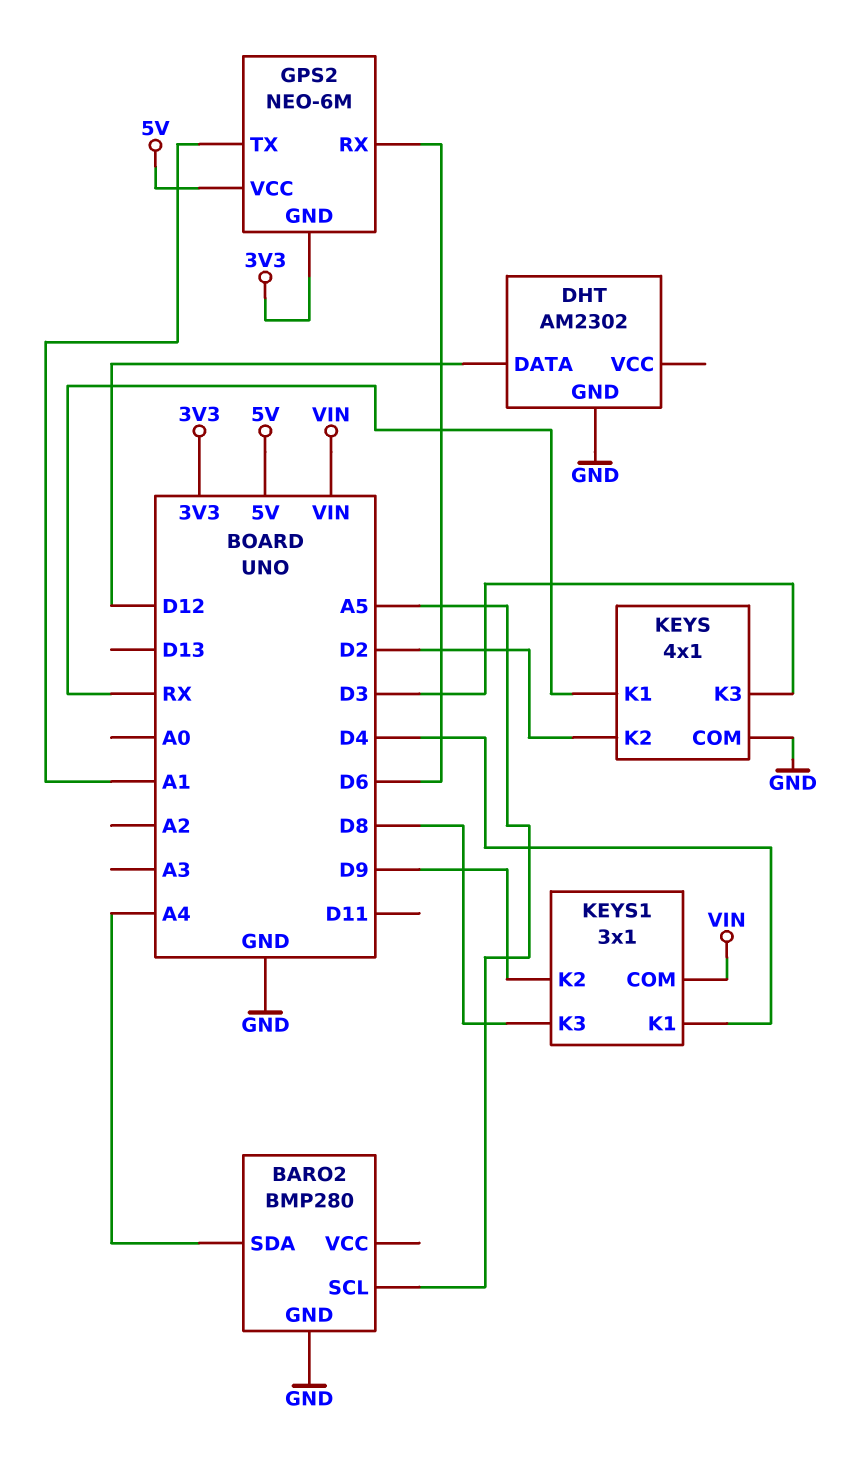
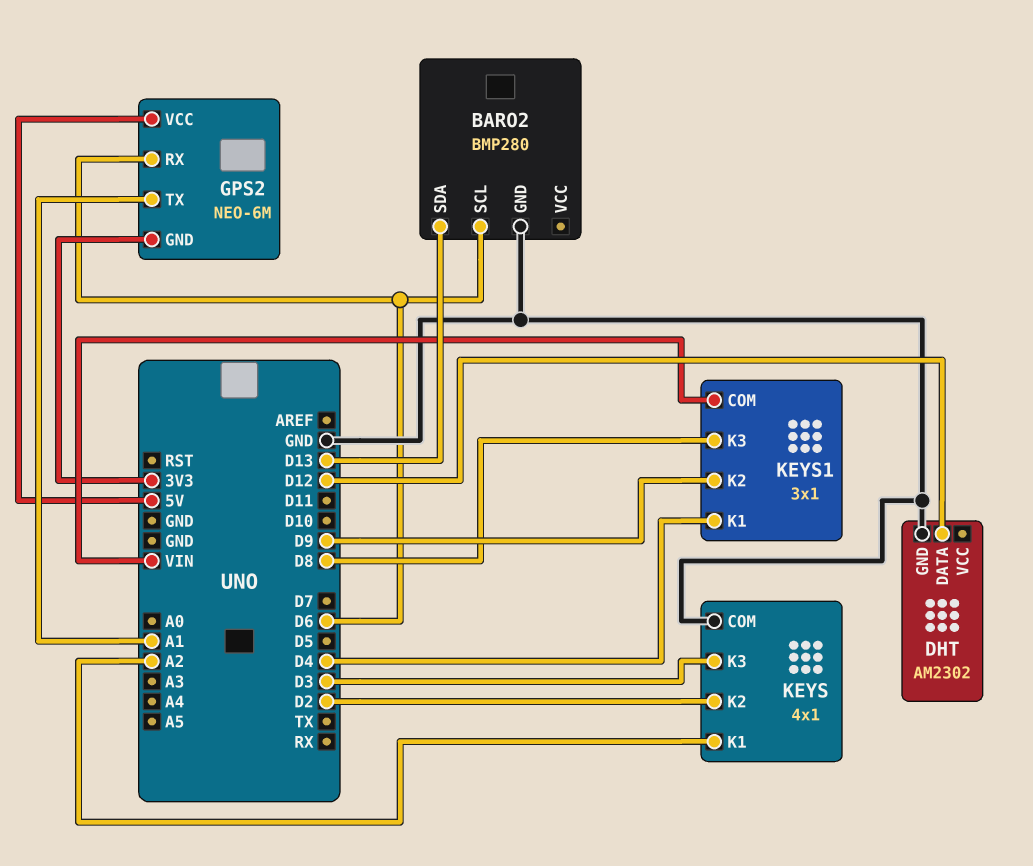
BARO2 pin SCL: A5 -> D6
BARO2 pin SDA: A4 -> D13
KEYS pin K1: RX -> A2

